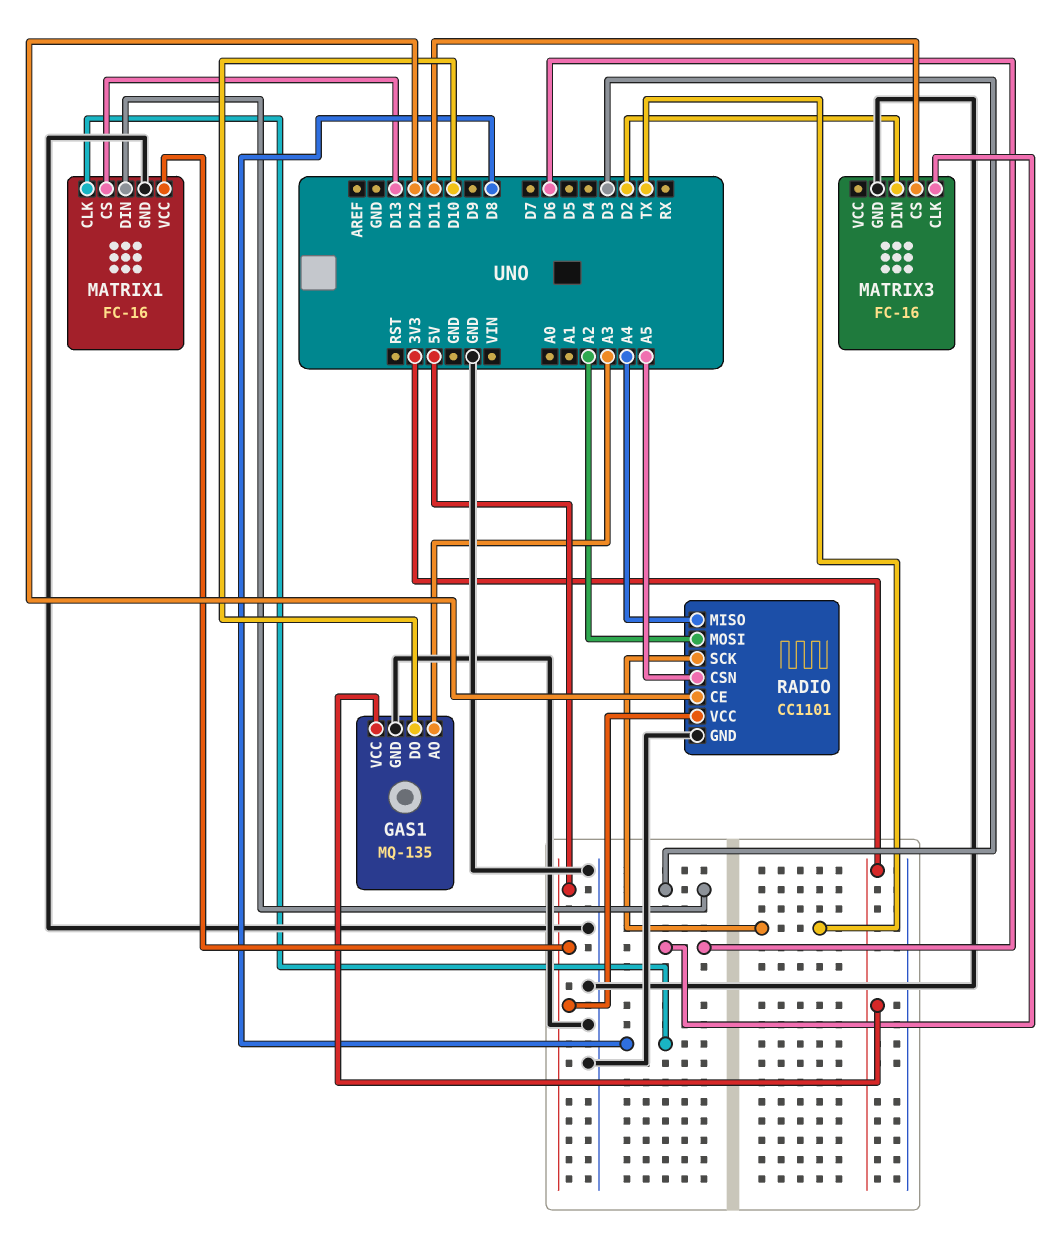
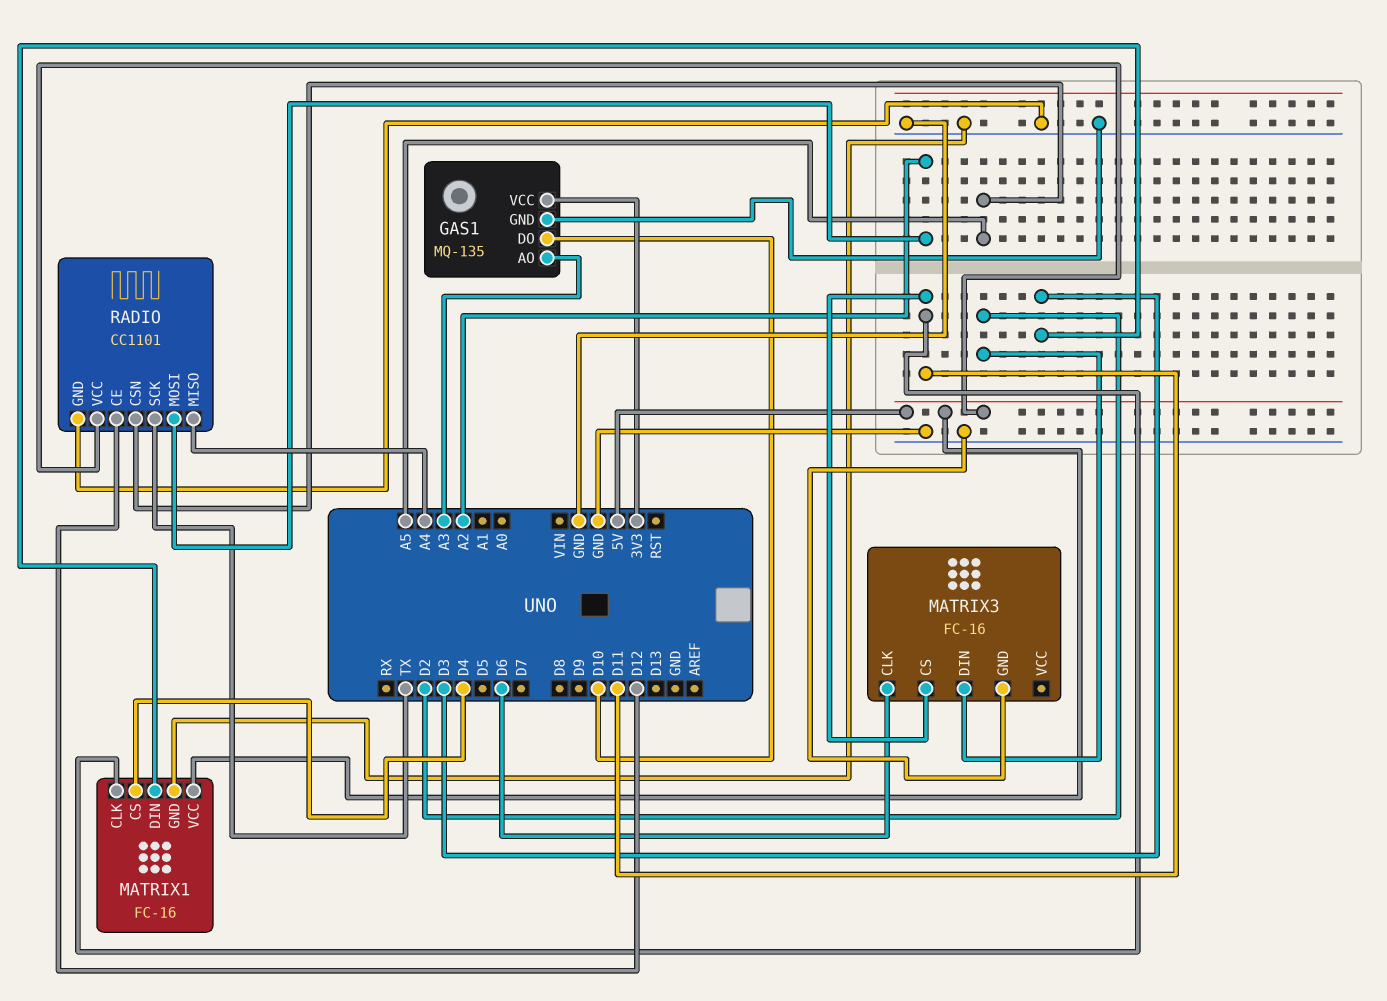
MATRIX1 pin CLK: D8 -> D11
MATRIX1 pin CS: D13 -> D4

